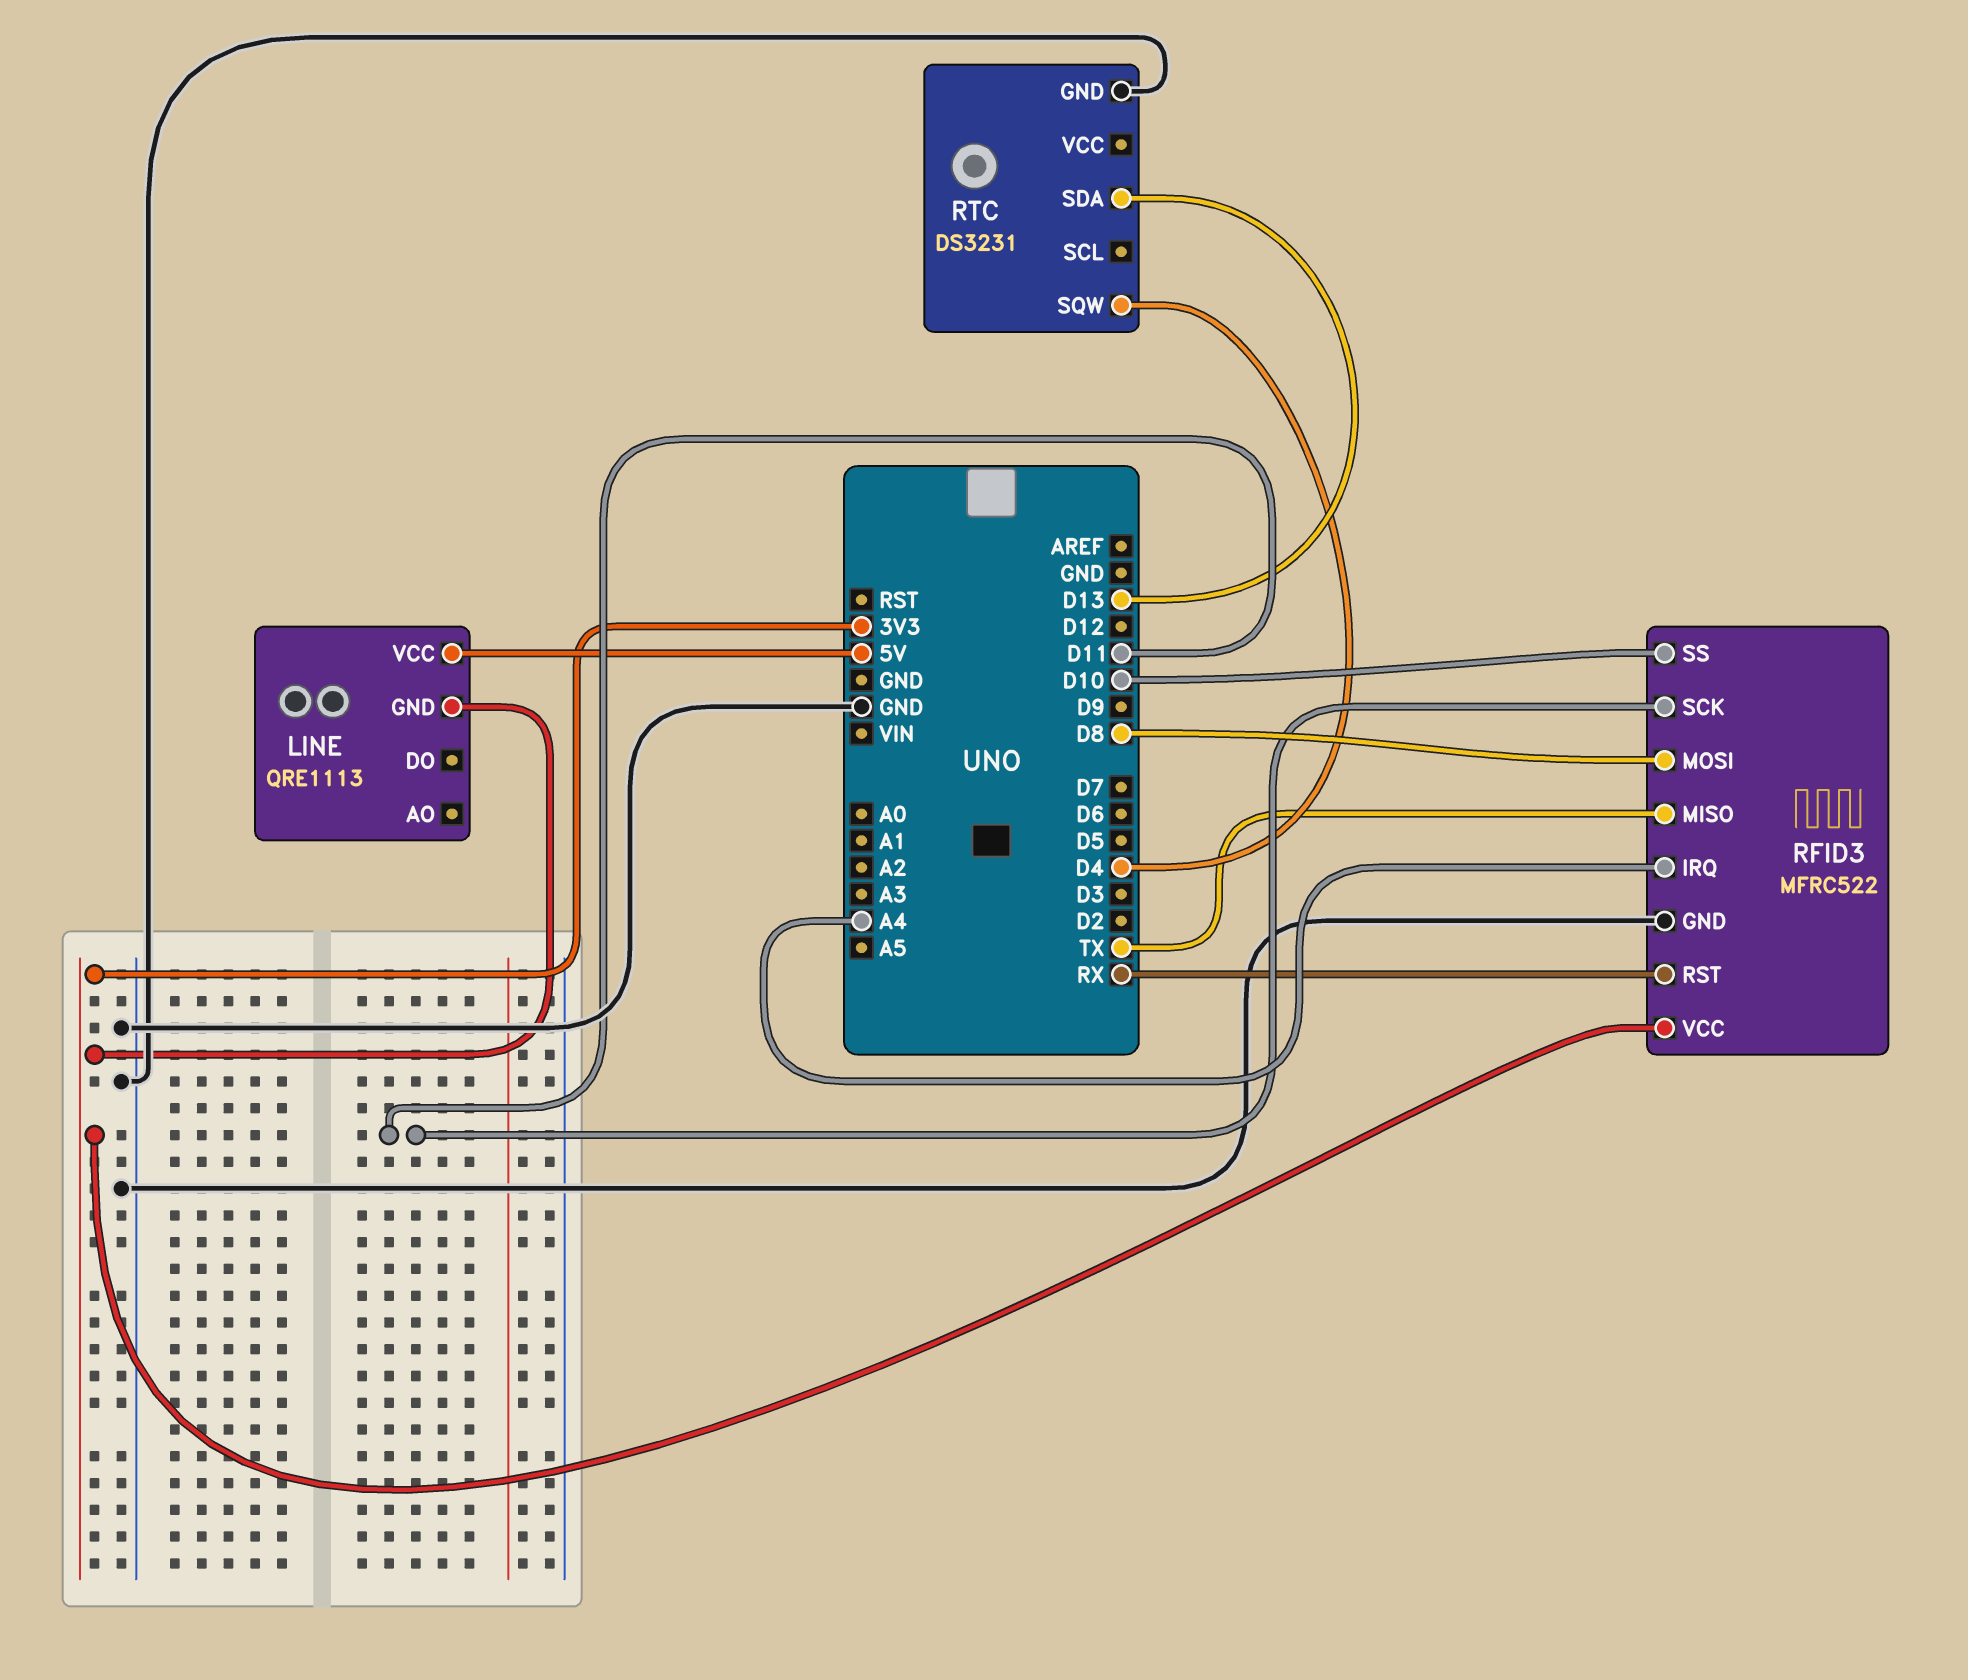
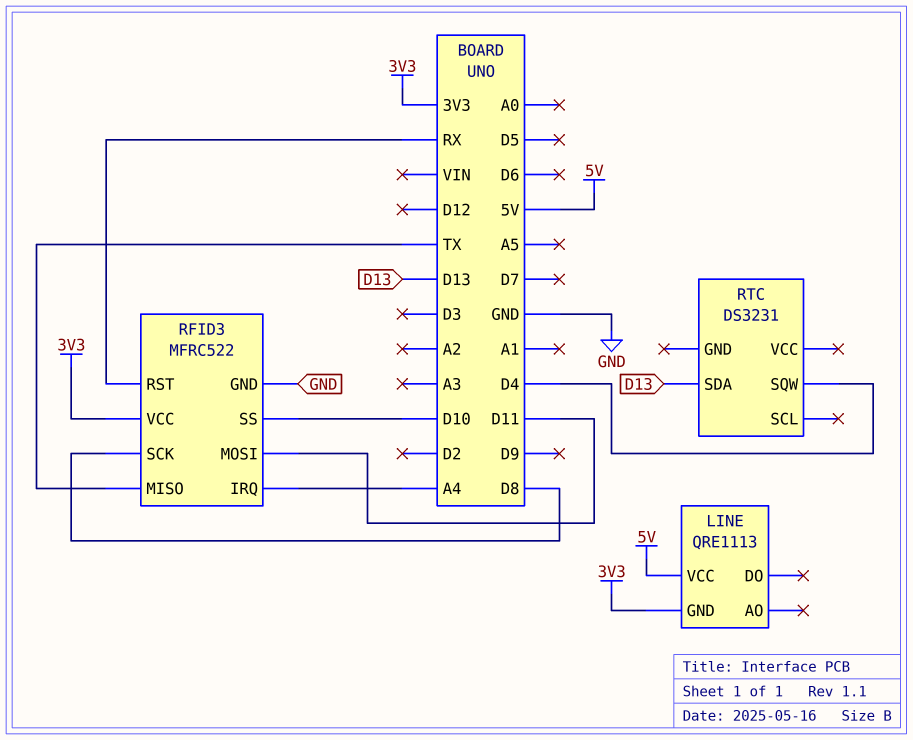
RFID3 pin MOSI: D8 -> D11
RFID3 pin SCK: D11 -> D8
RTC pin GND: GND -> none

